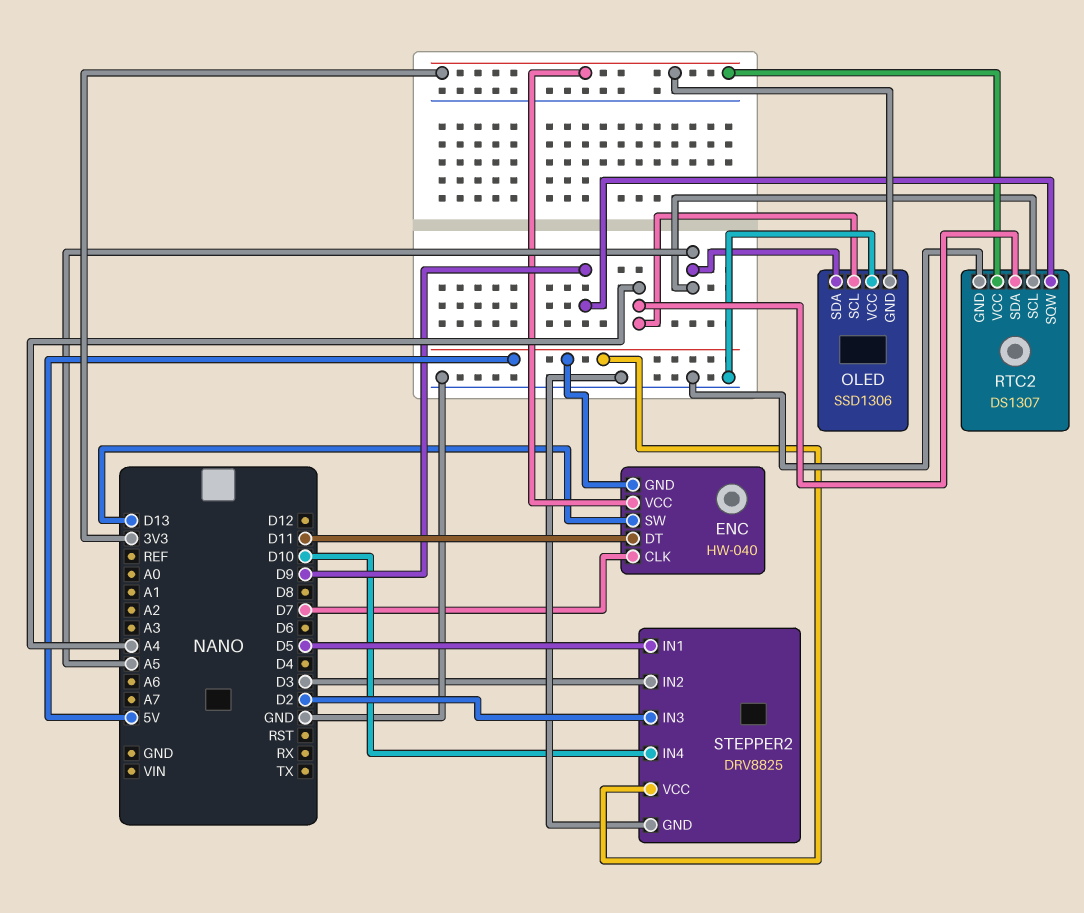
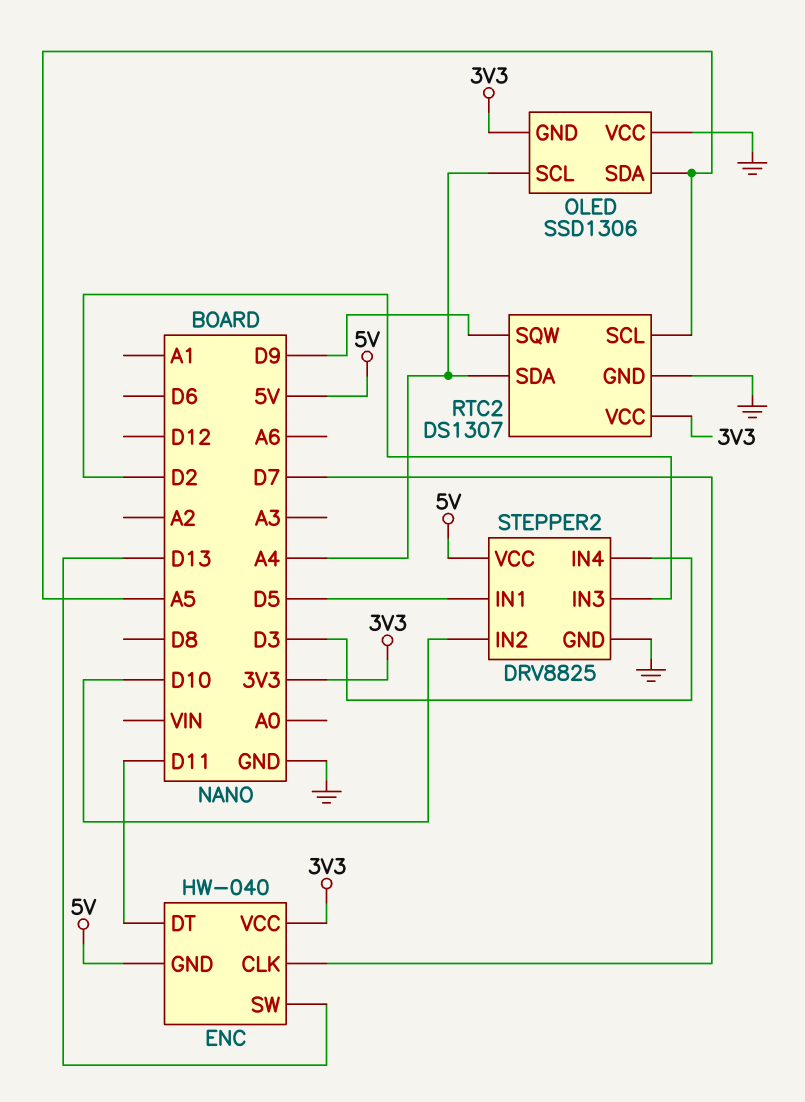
STEPPER2 pin IN2: D3 -> D10
STEPPER2 pin IN4: D10 -> D3

